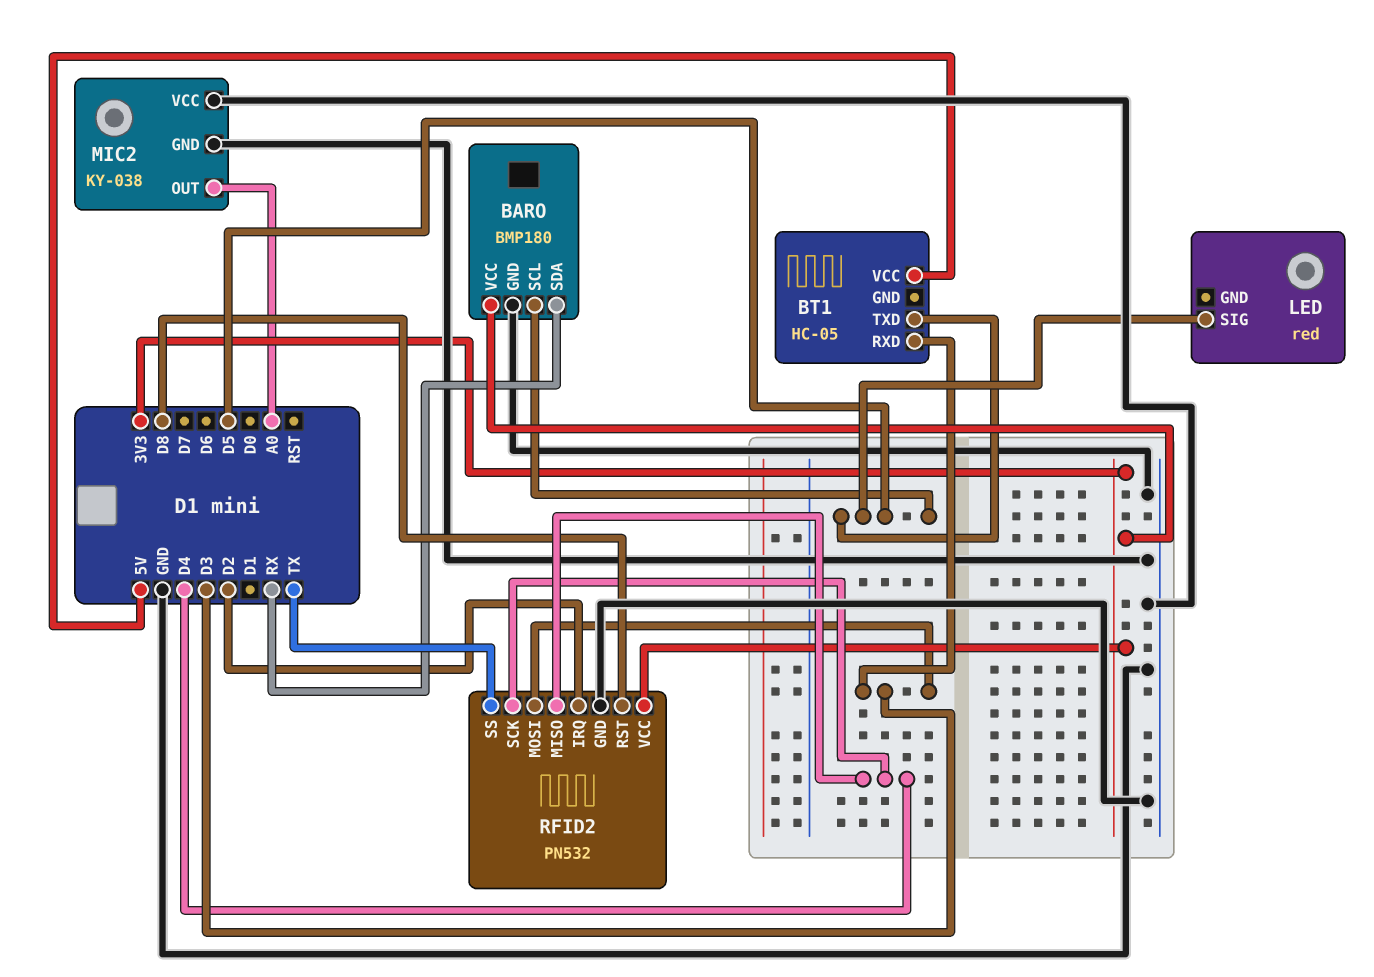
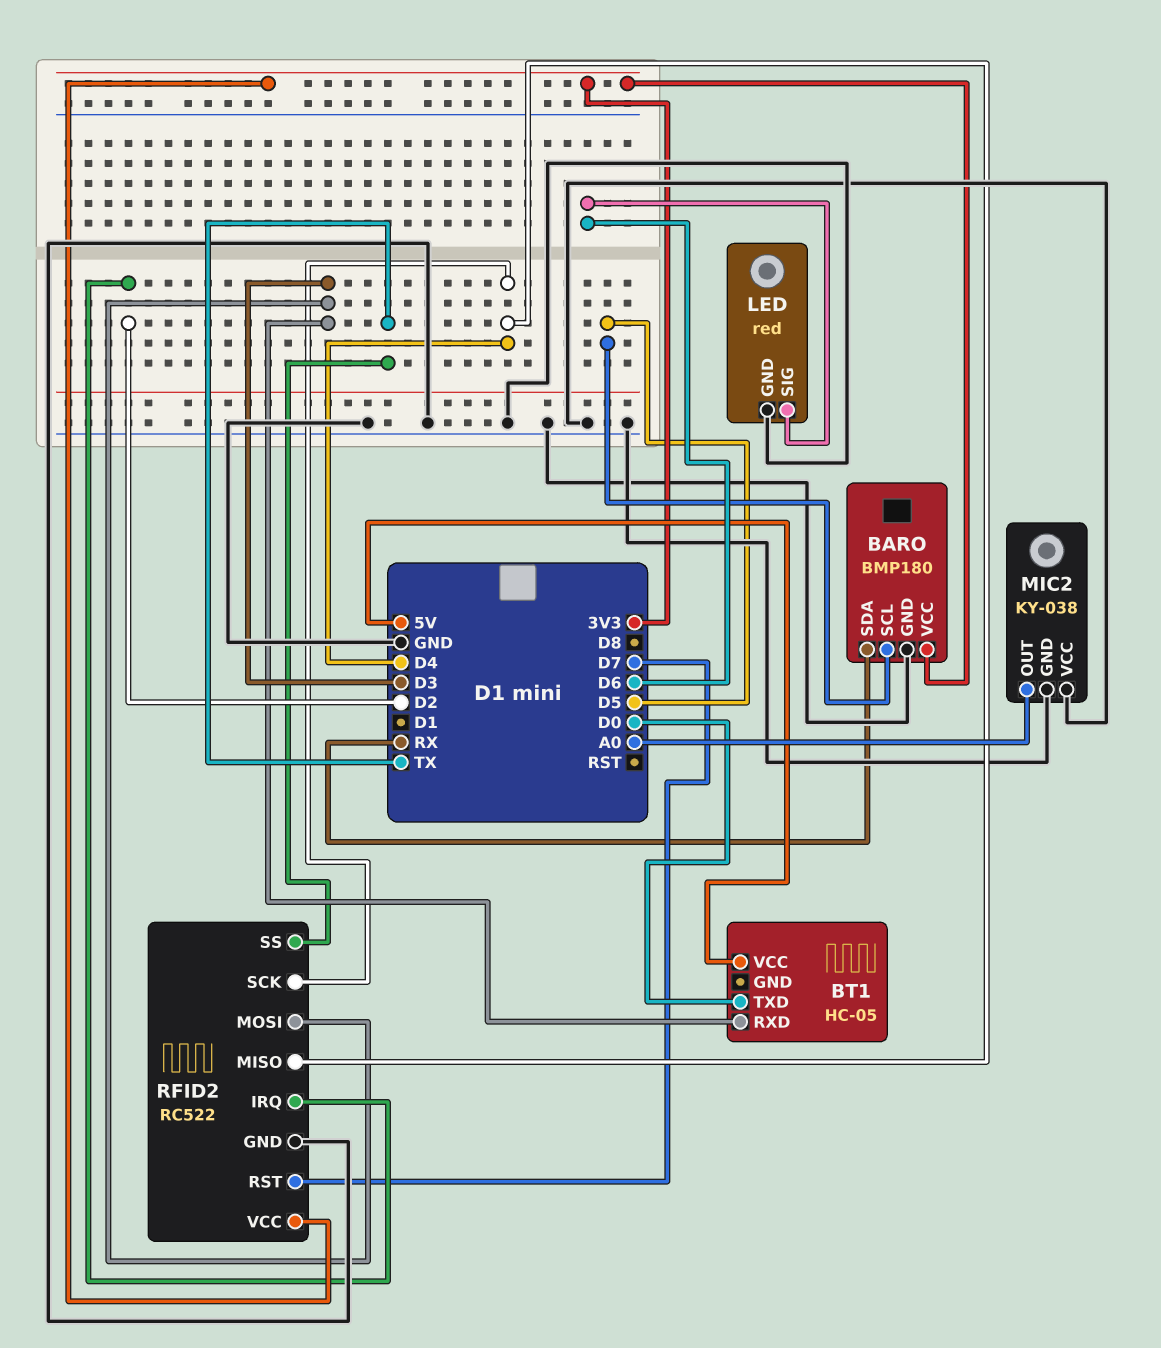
BT1 pin TXD: D5 -> D0
LED pin GND: none -> GND
LED pin SIG: D5 -> D6
RFID2: PN532 -> RC522
RFID2 pin RST: D8 -> D7

